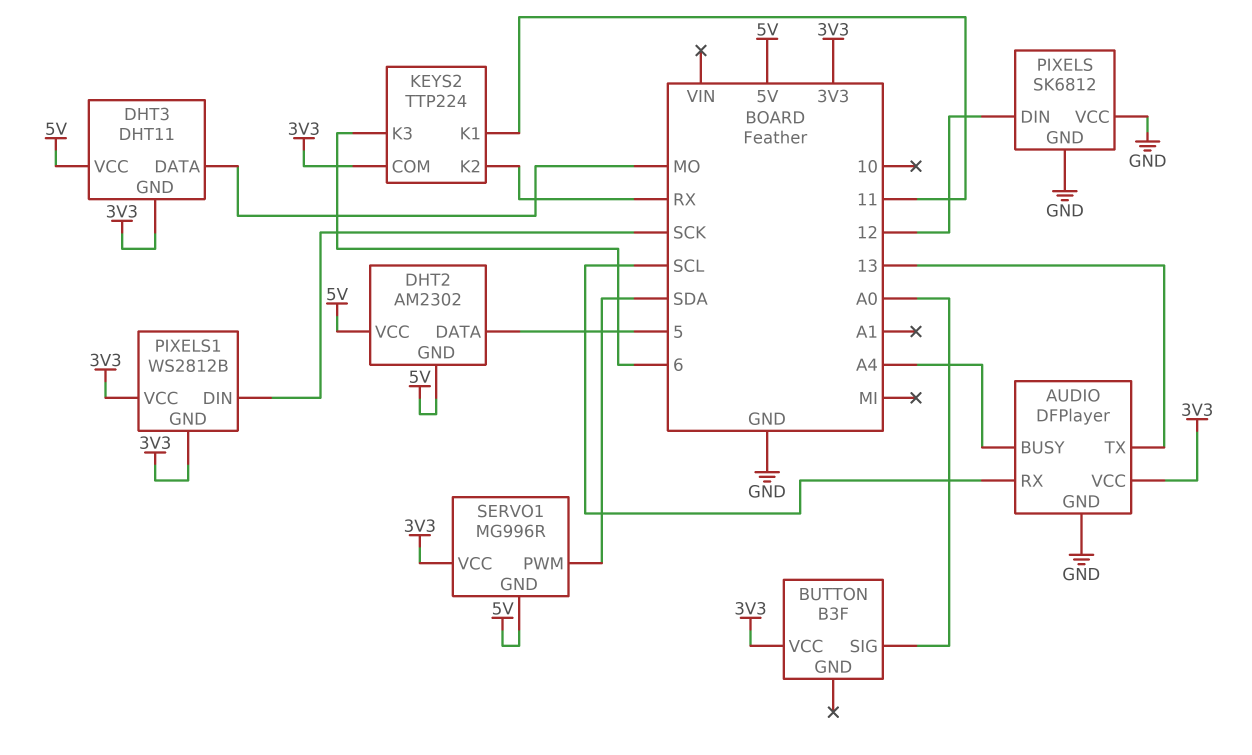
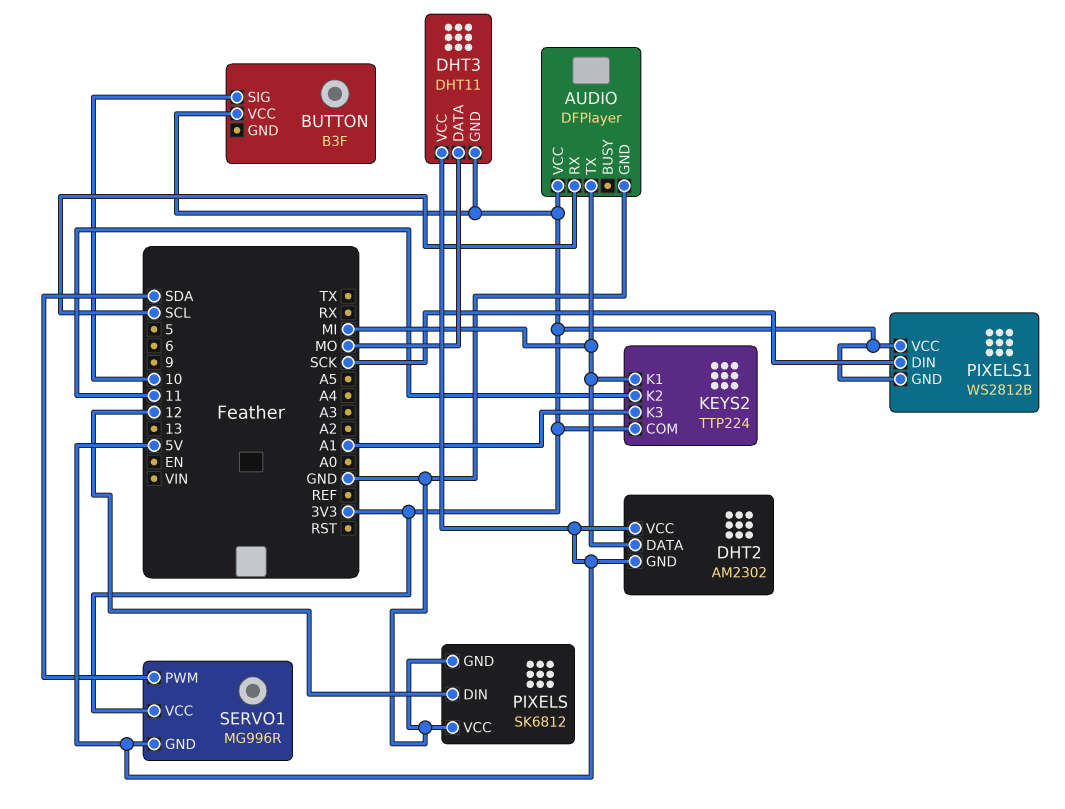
AUDIO pin BUSY: A4 -> none
AUDIO pin TX: 13 -> MI
BUTTON pin SIG: A0 -> 10
DHT2 pin DATA: 5 -> MI
KEYS2 pin K1: 11 -> MI
KEYS2 pin K2: RX -> 11
KEYS2 pin K3: 6 -> A1

